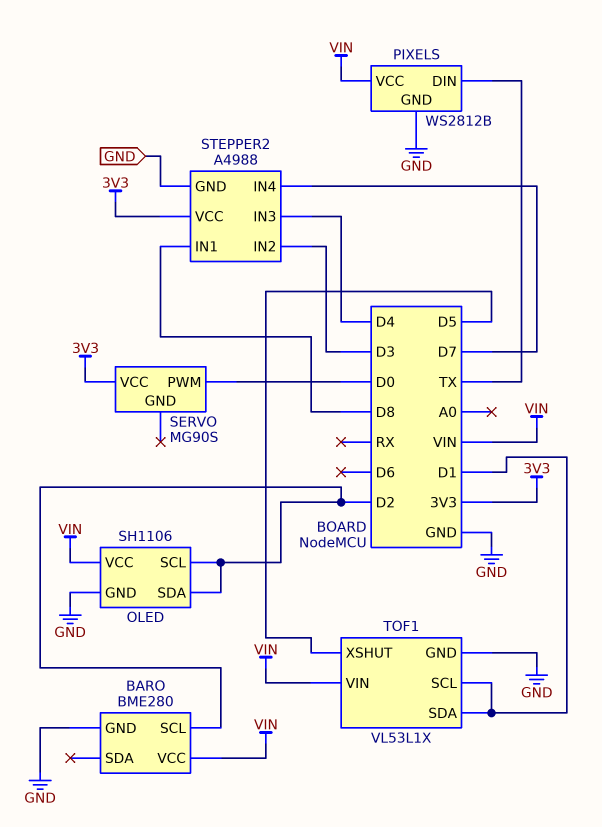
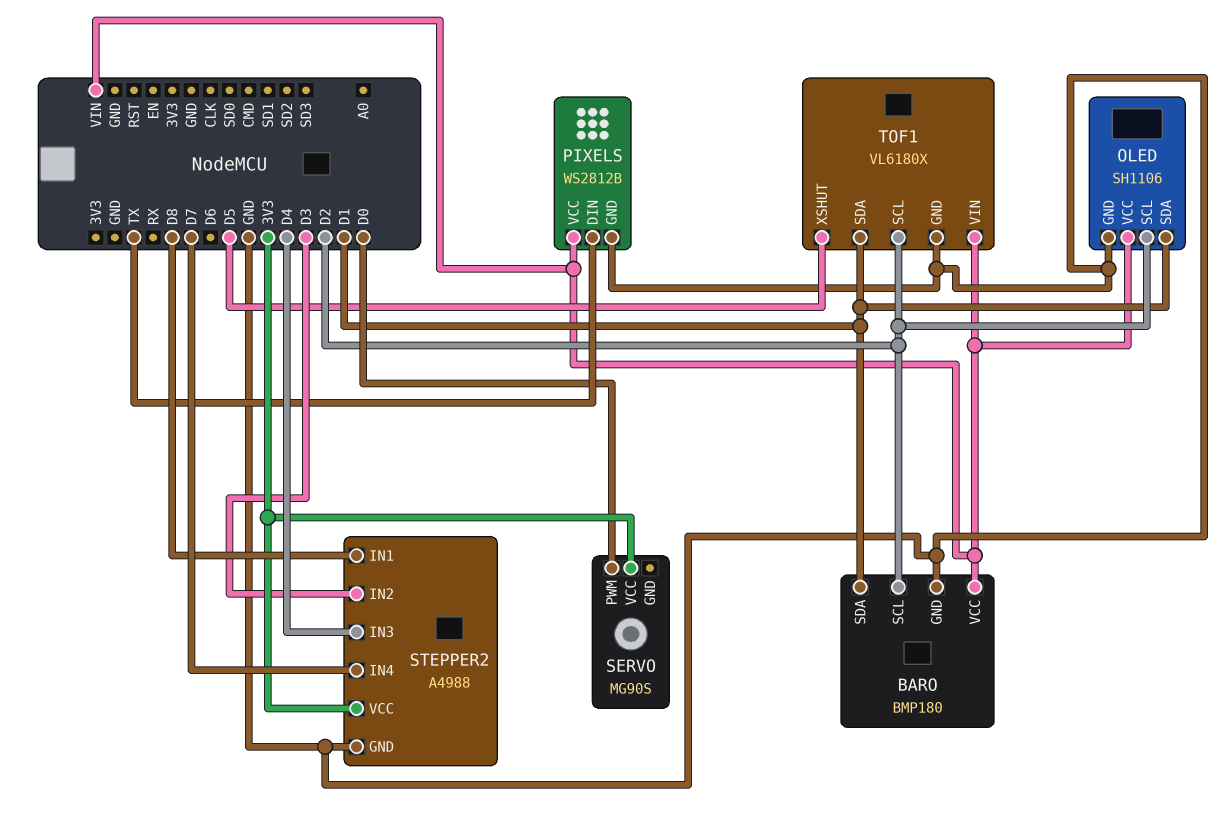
BARO: BME280 -> BMP180
BARO pin SDA: none -> D1
OLED pin SDA: D2 -> D1
TOF1: VL53L1X -> VL6180X
TOF1 pin SCL: D1 -> D2

